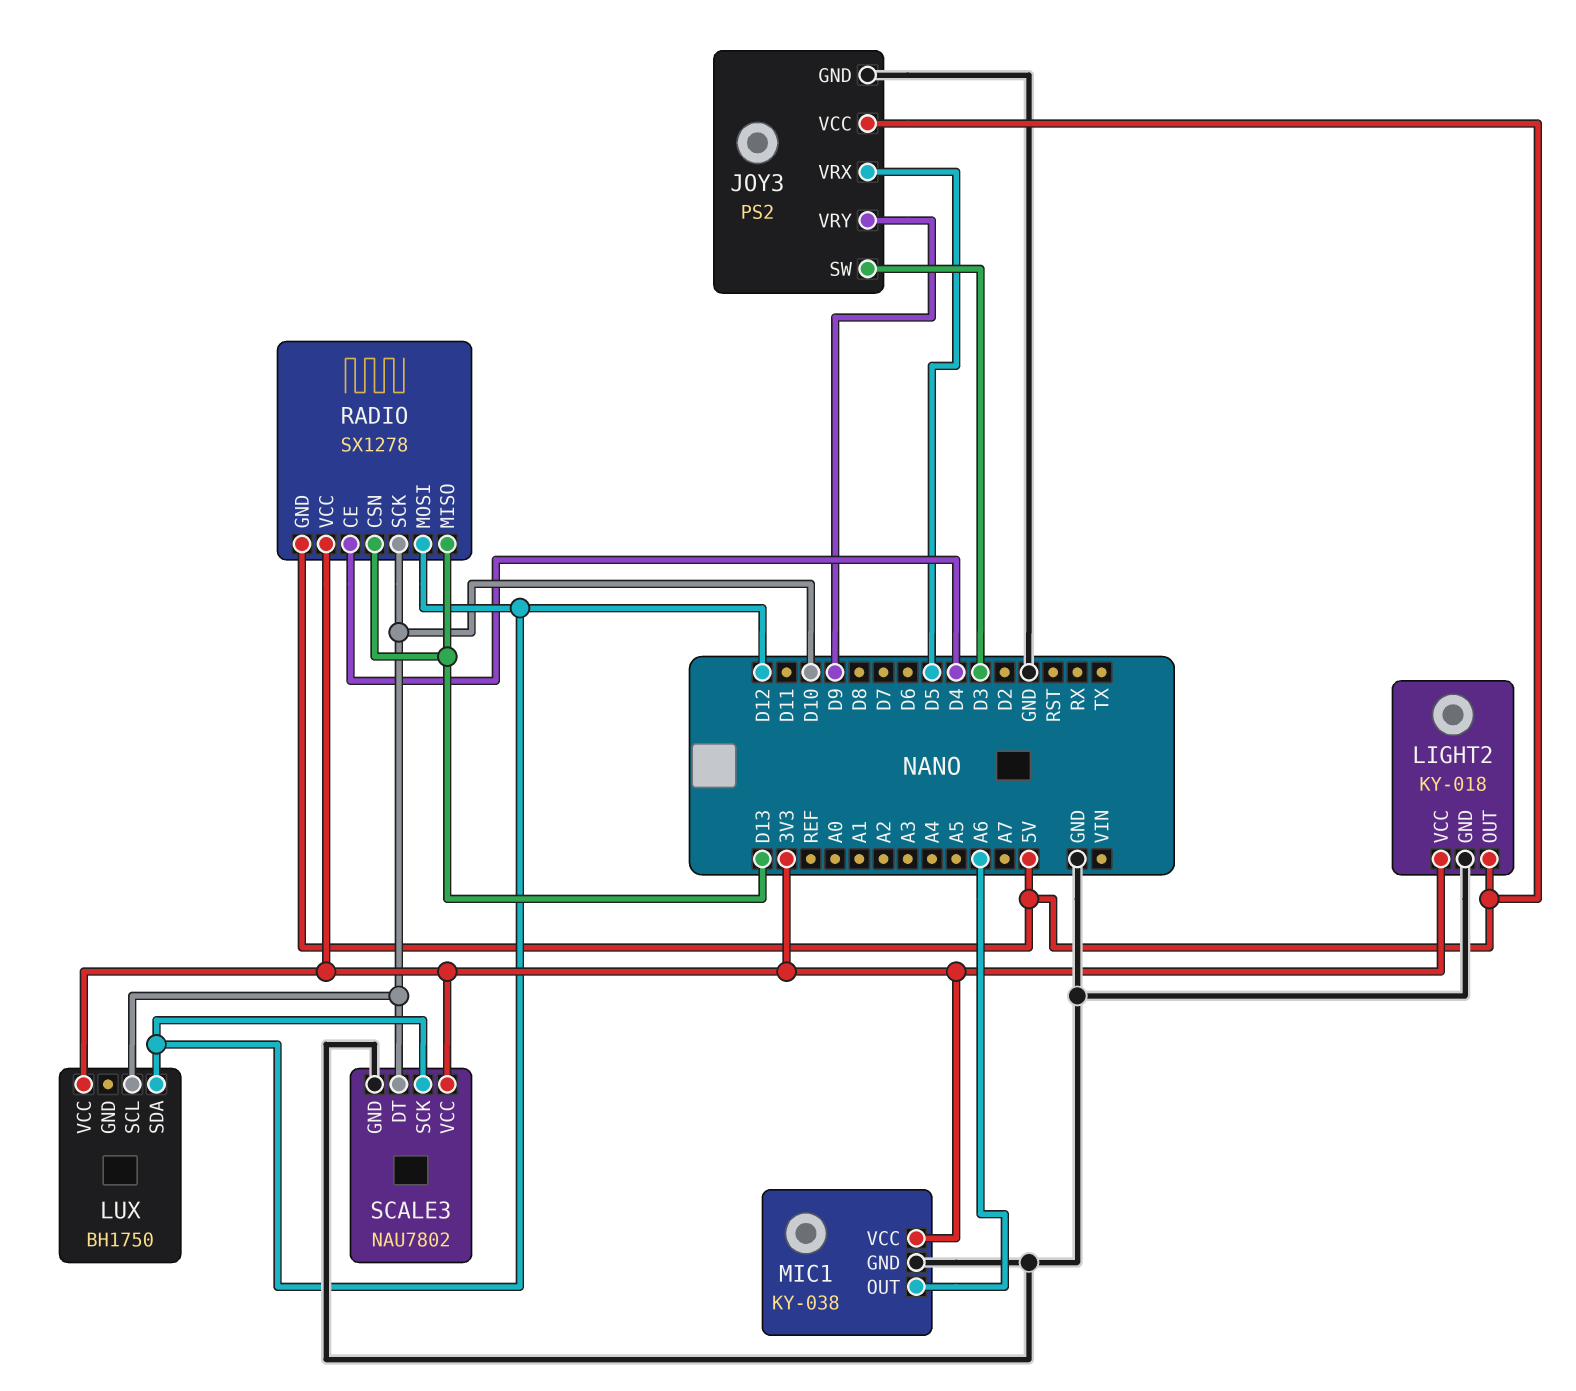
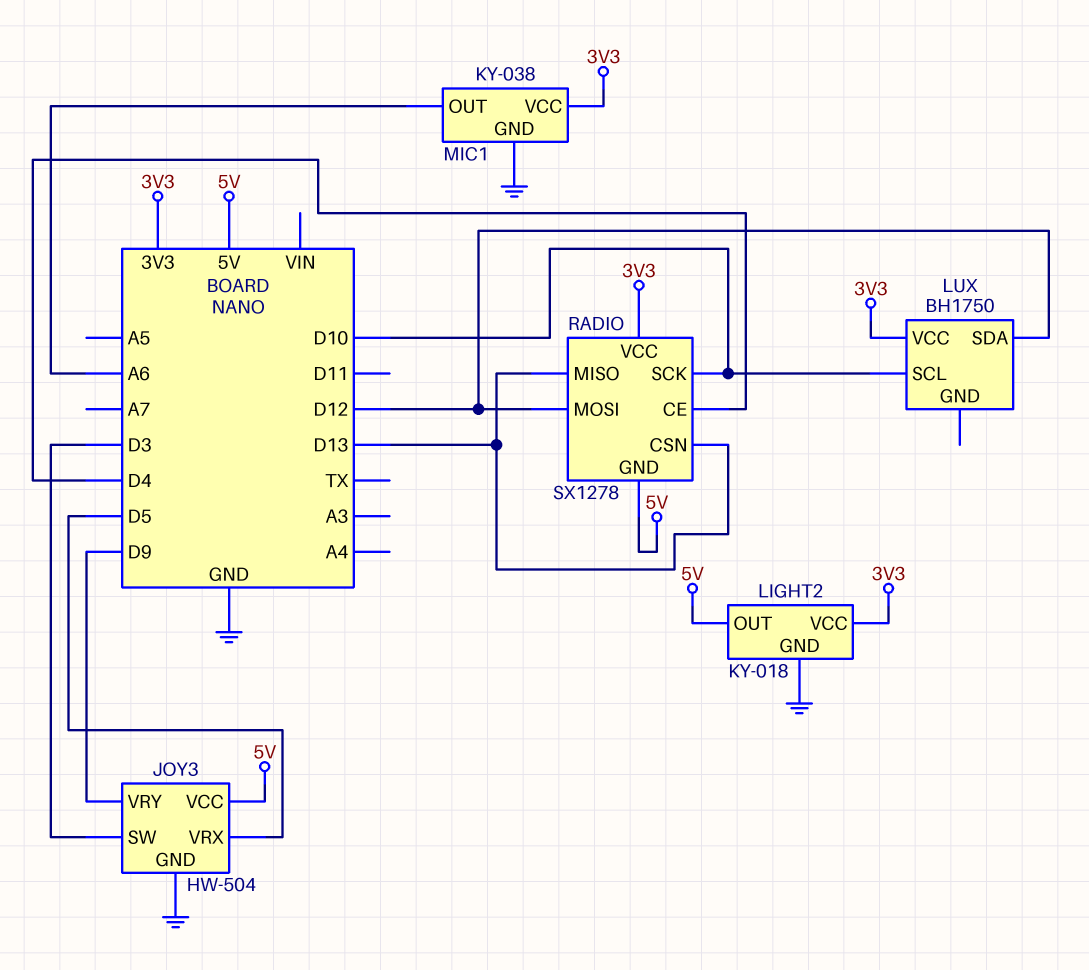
JOY3: PS2 -> HW-504
SCALE3: NAU7802 -> none
SCALE3 pin DT: D10 -> none
SCALE3 pin GND: GND -> none
SCALE3 pin SCK: D12 -> none
SCALE3 pin VCC: 3V3 -> none

